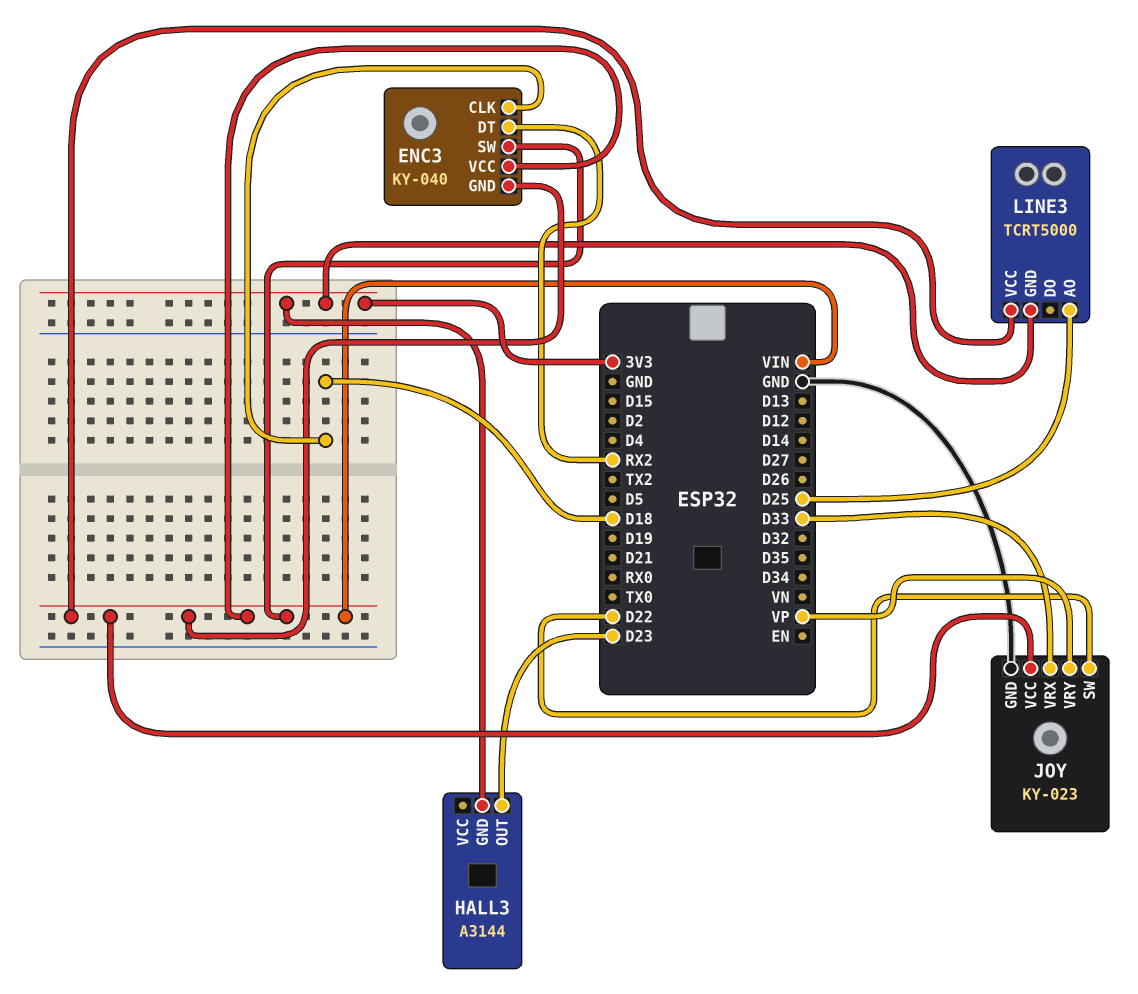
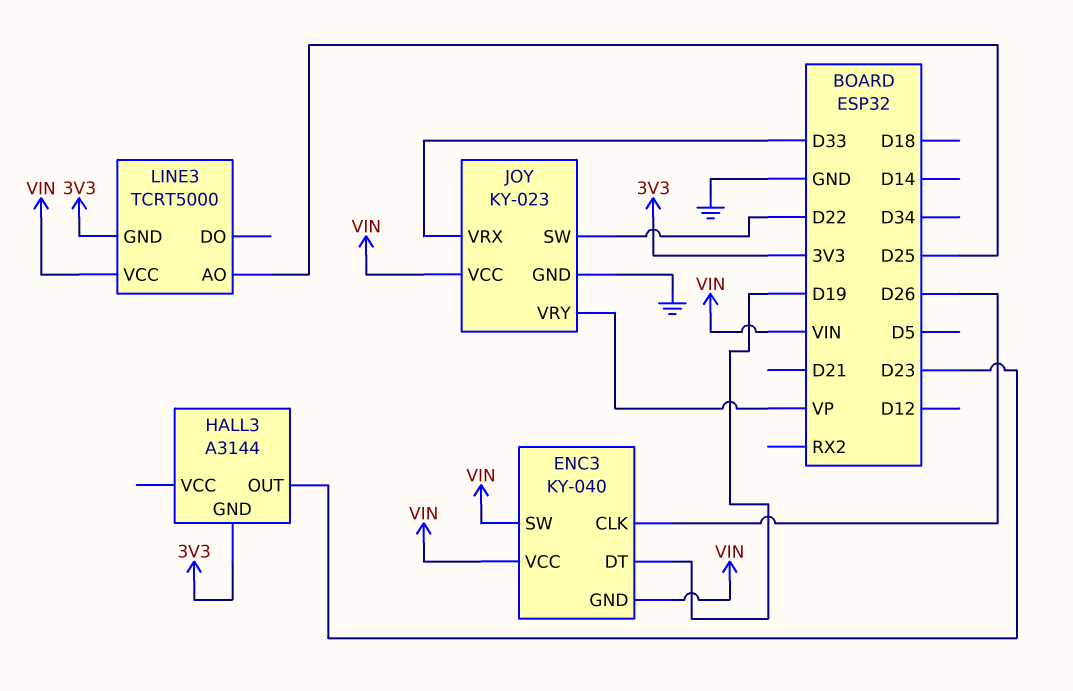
ENC3 pin CLK: D18 -> D26
ENC3 pin DT: RX2 -> D19

